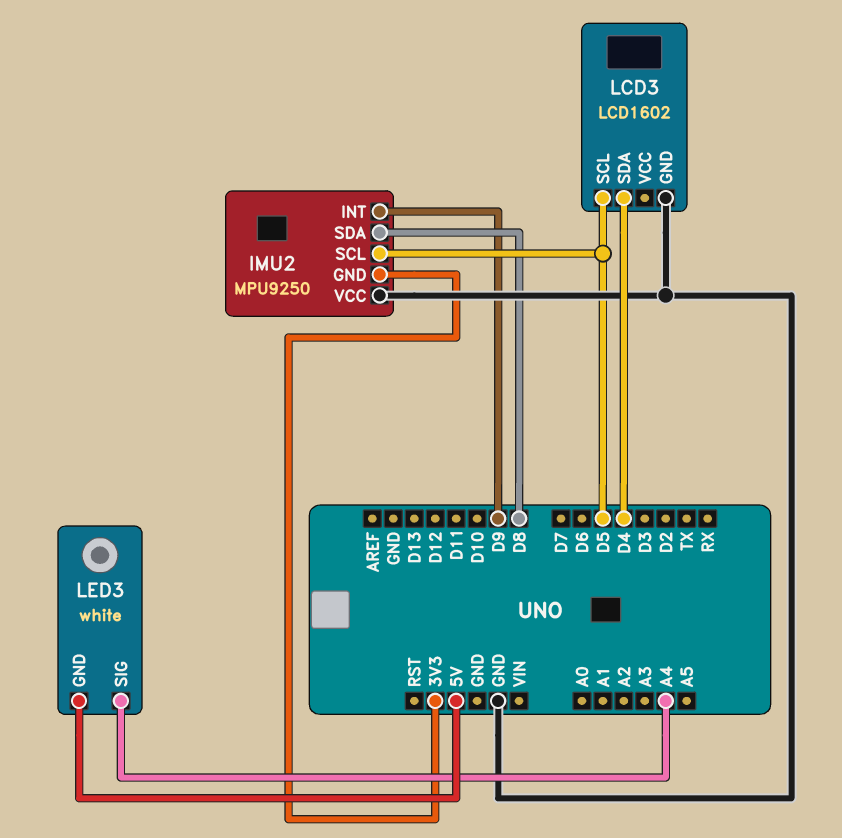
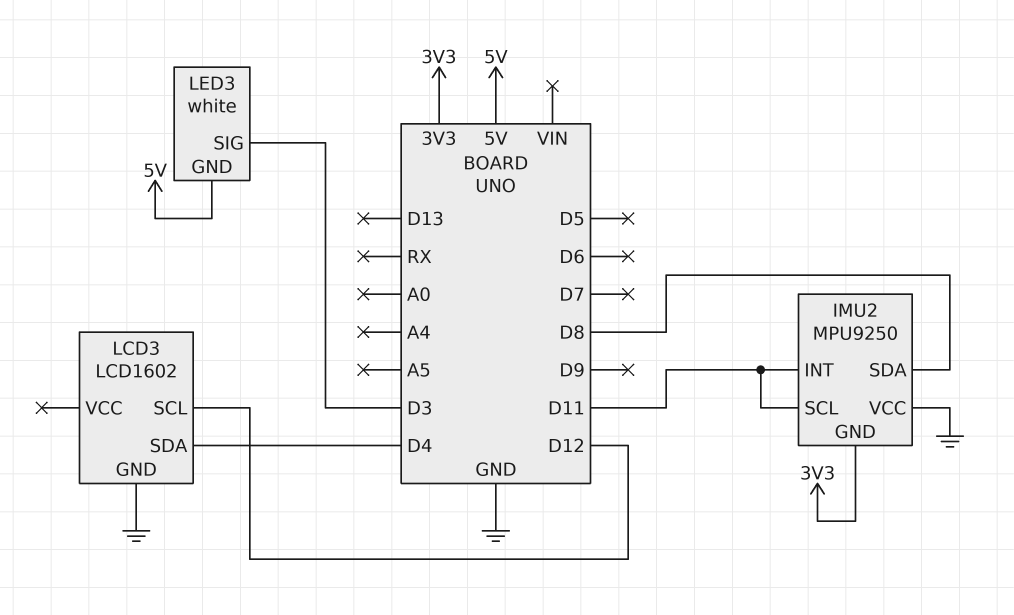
IMU2 pin INT: D9 -> D11
IMU2 pin SCL: D5 -> D11
LCD3 pin SCL: D5 -> D12
LED3 pin SIG: A4 -> D3

